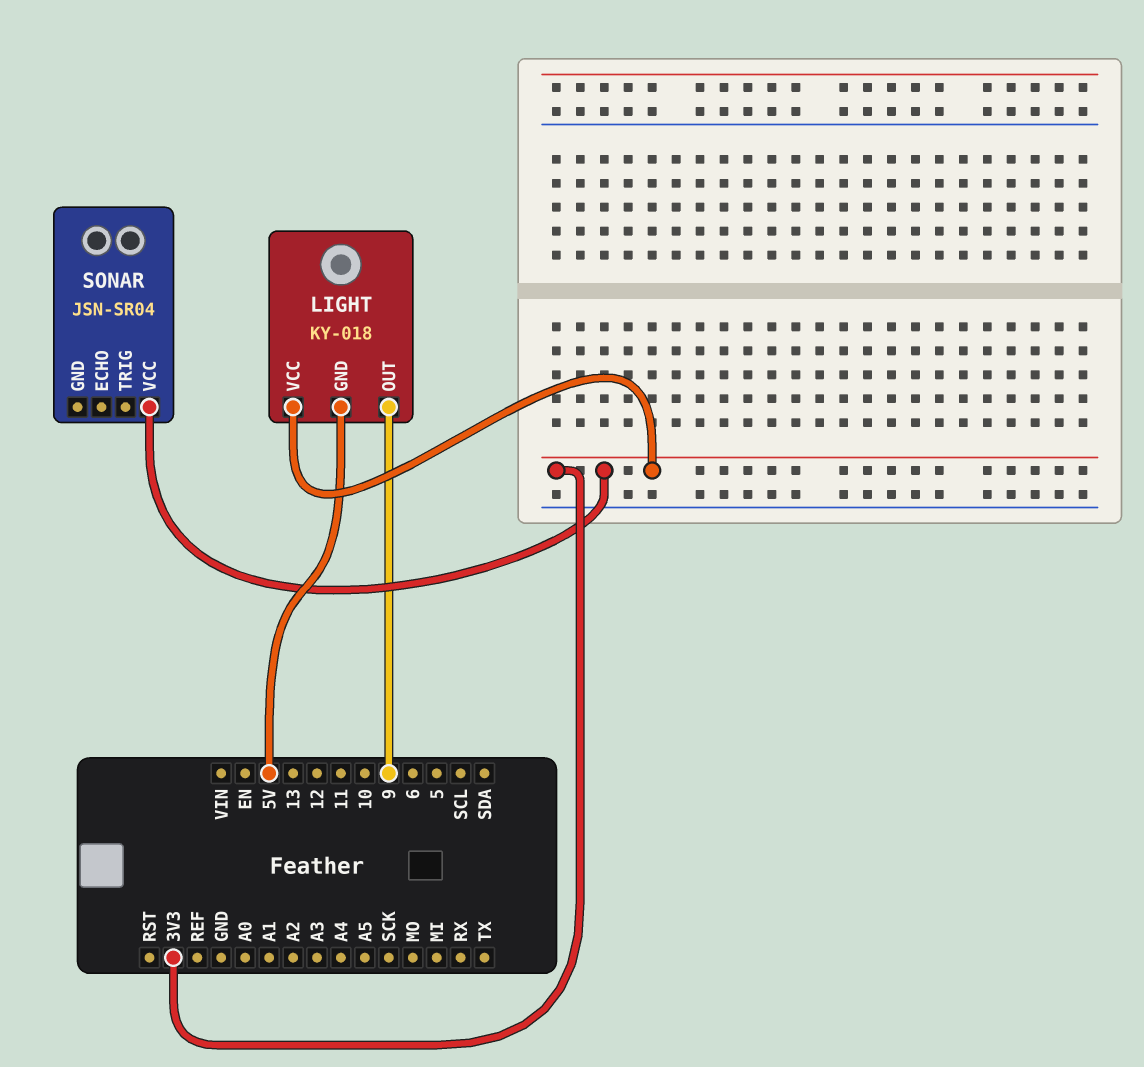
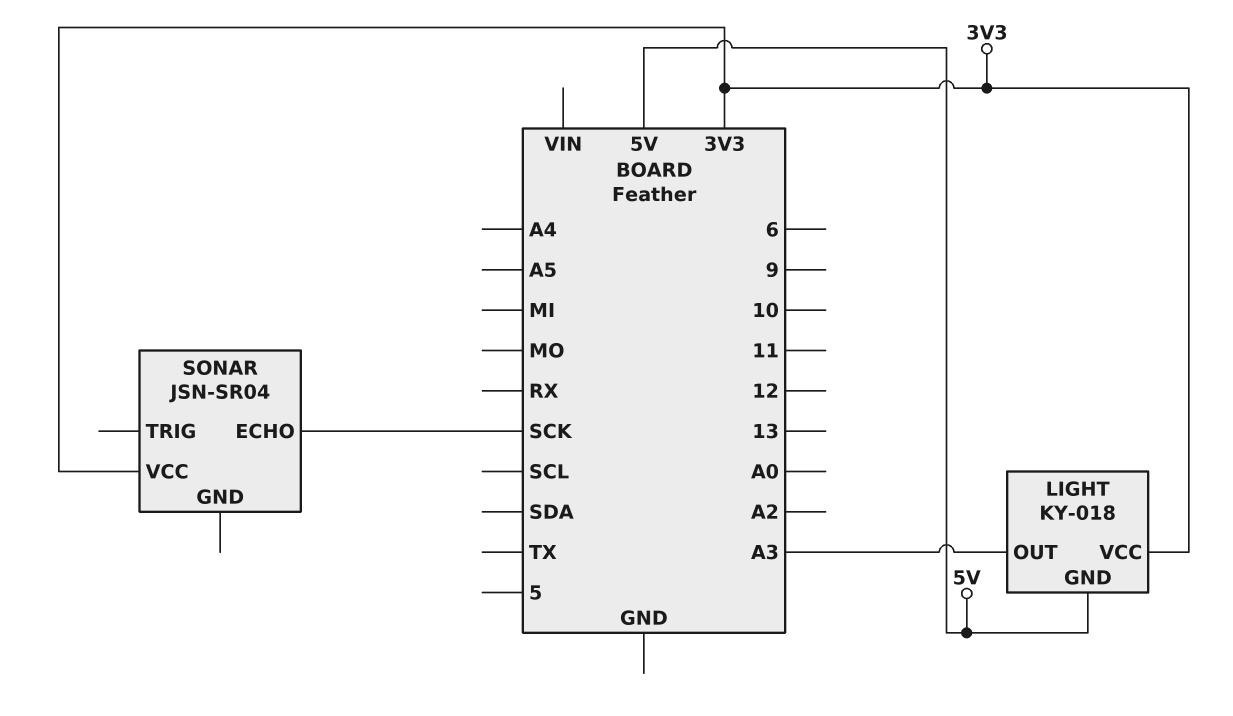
LIGHT pin OUT: 9 -> A3
SONAR pin ECHO: none -> SCK

